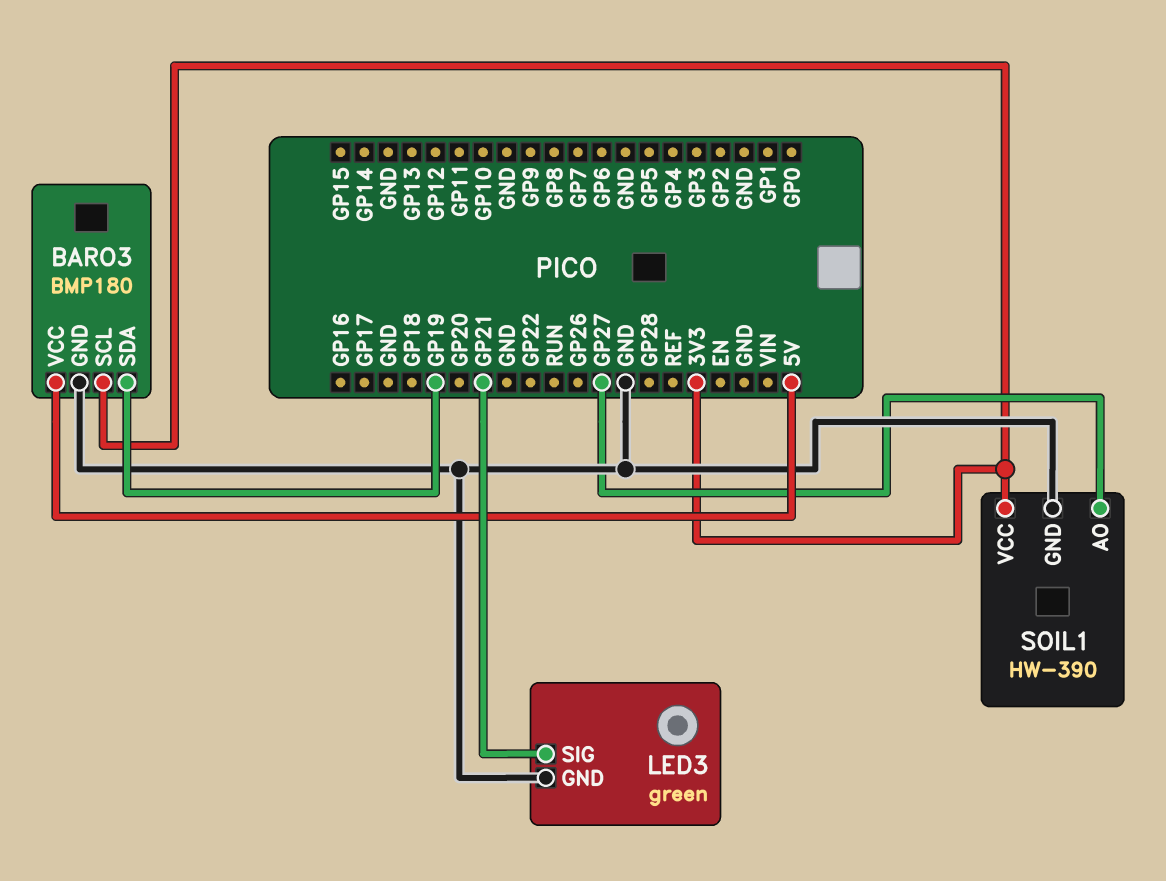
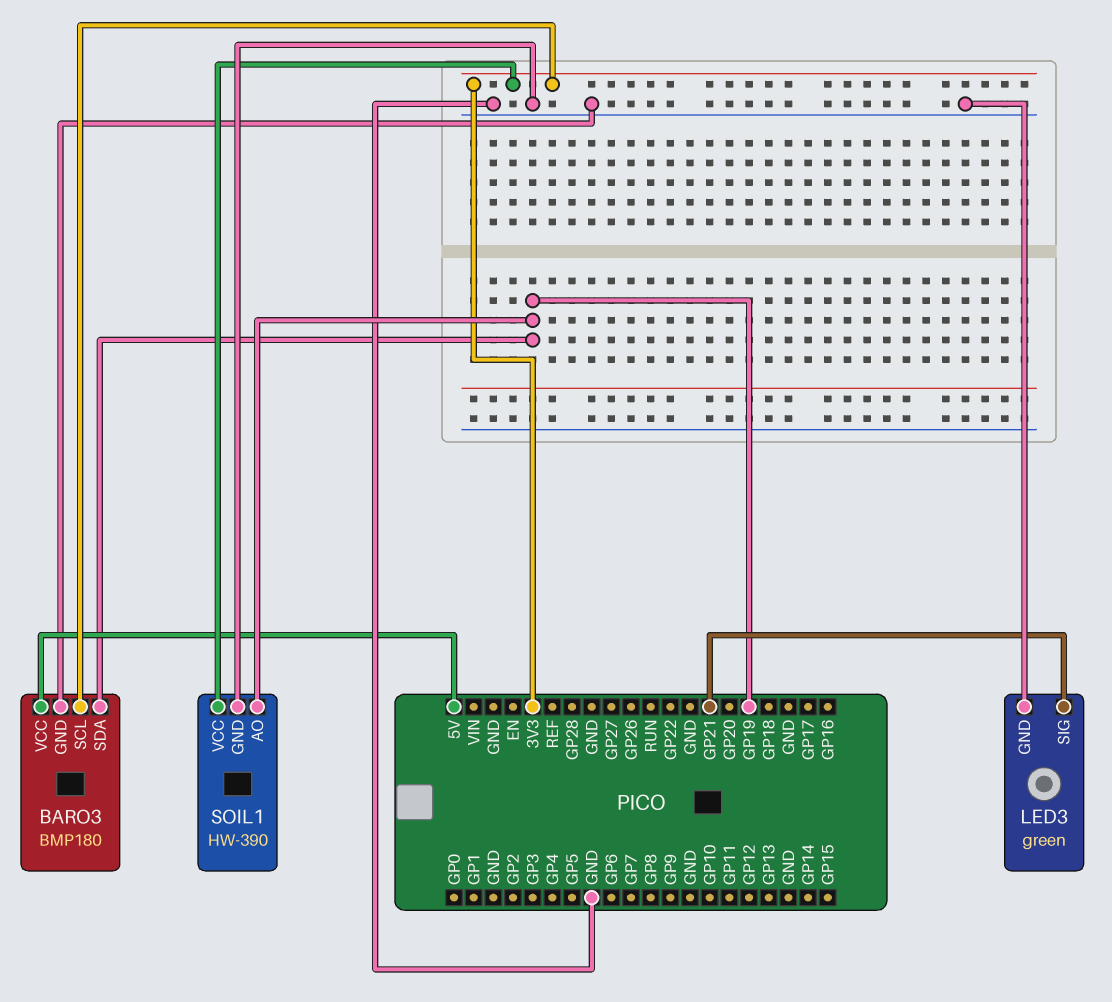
SOIL1 pin AO: GP27 -> GP19

